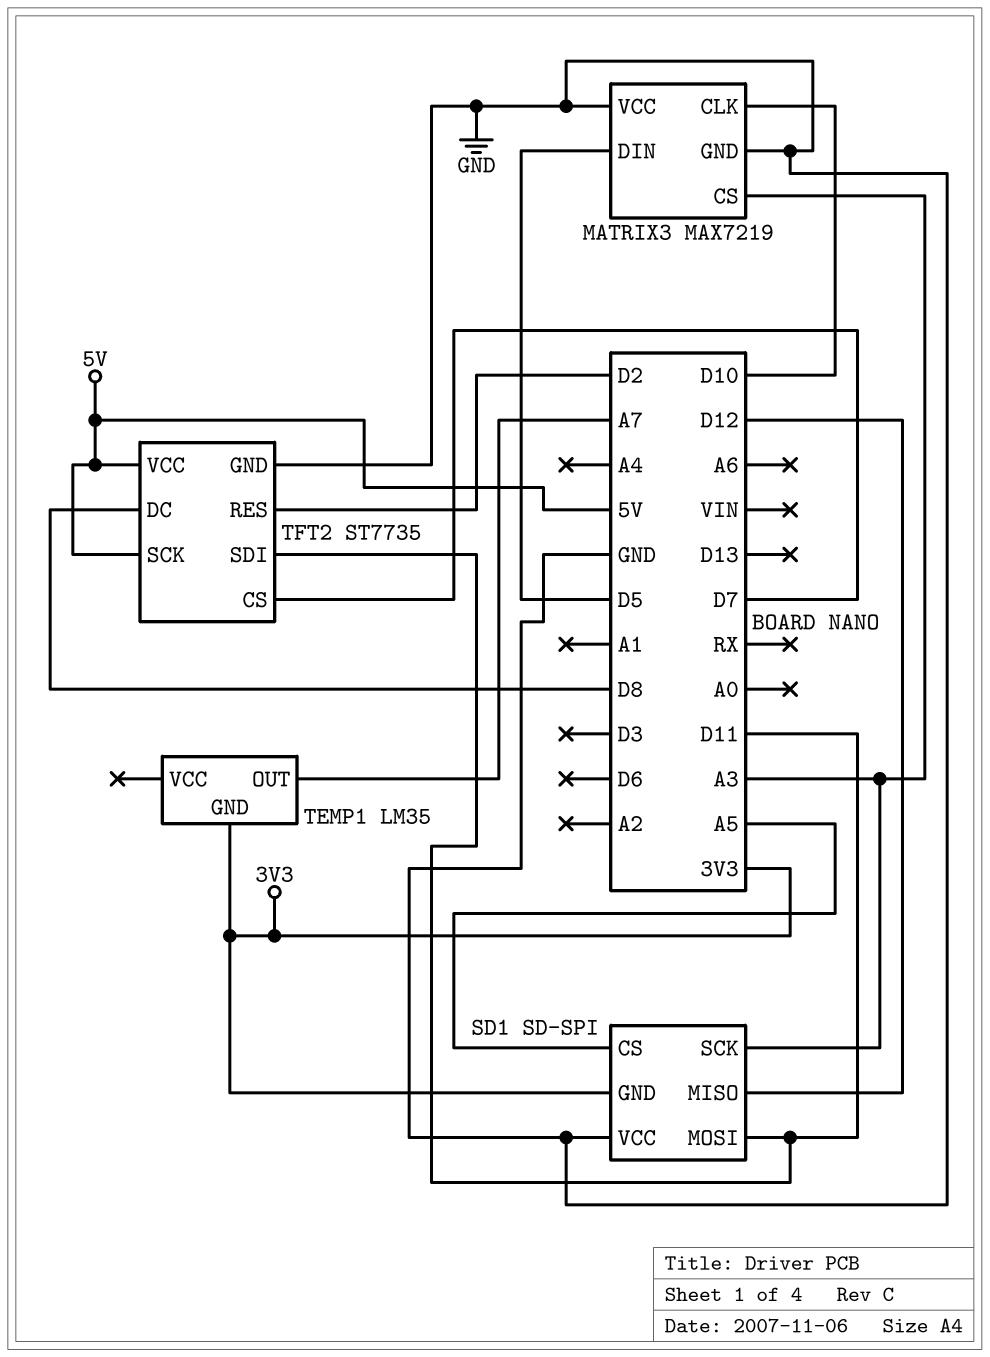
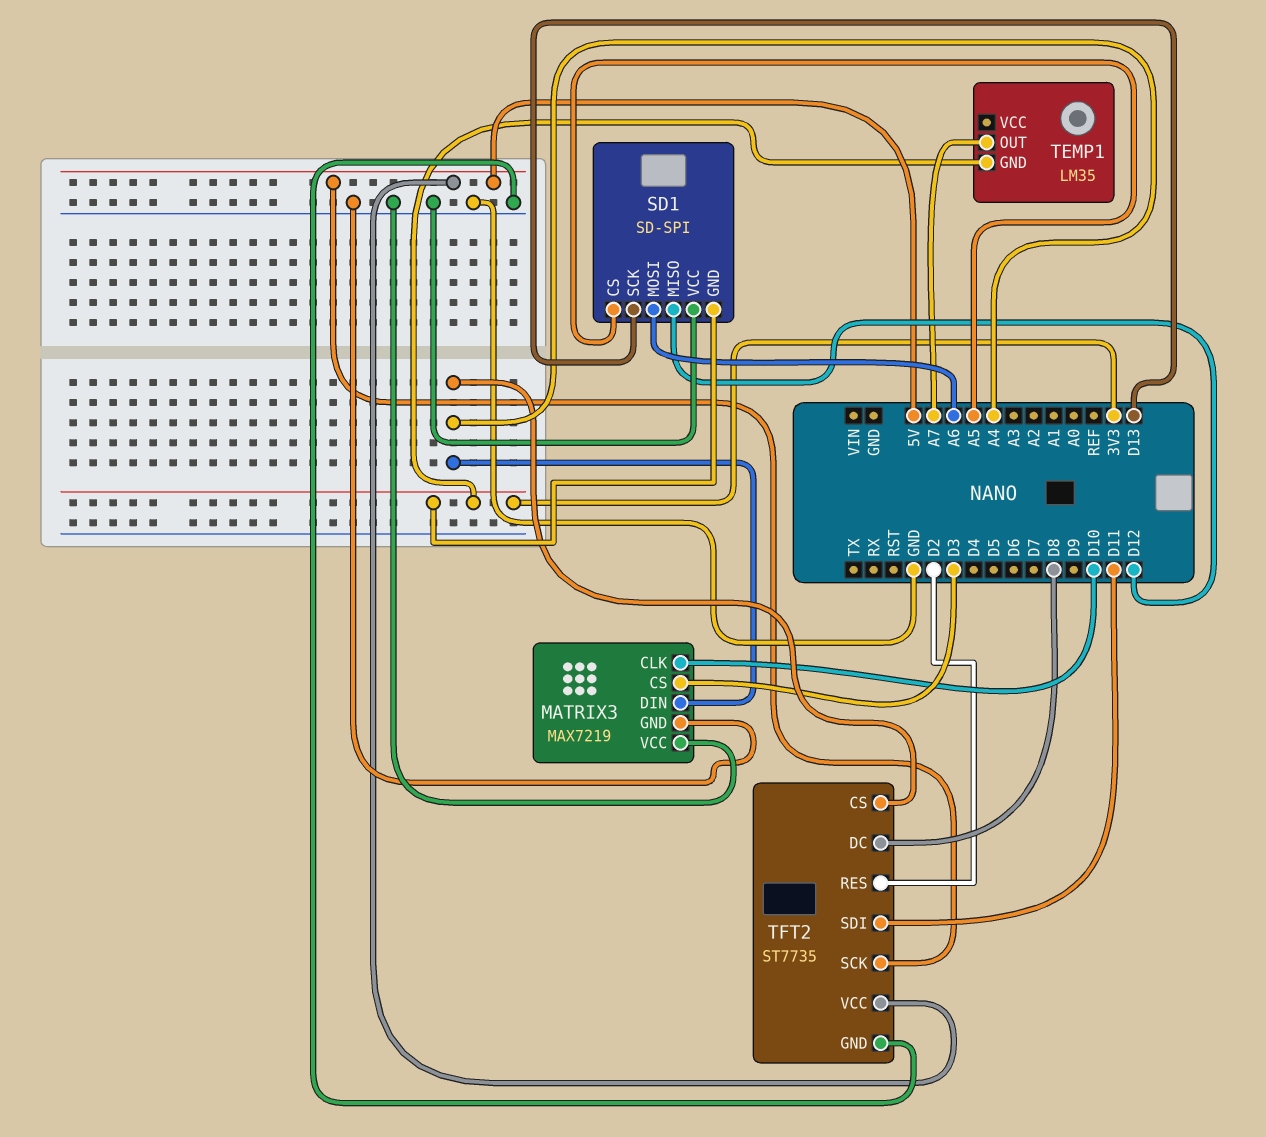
MATRIX3 pin CS: A3 -> D3
MATRIX3 pin DIN: D5 -> A4
SD1 pin MOSI: D11 -> A6
SD1 pin SCK: A3 -> D13
TFT2 pin CS: D7 -> A4

